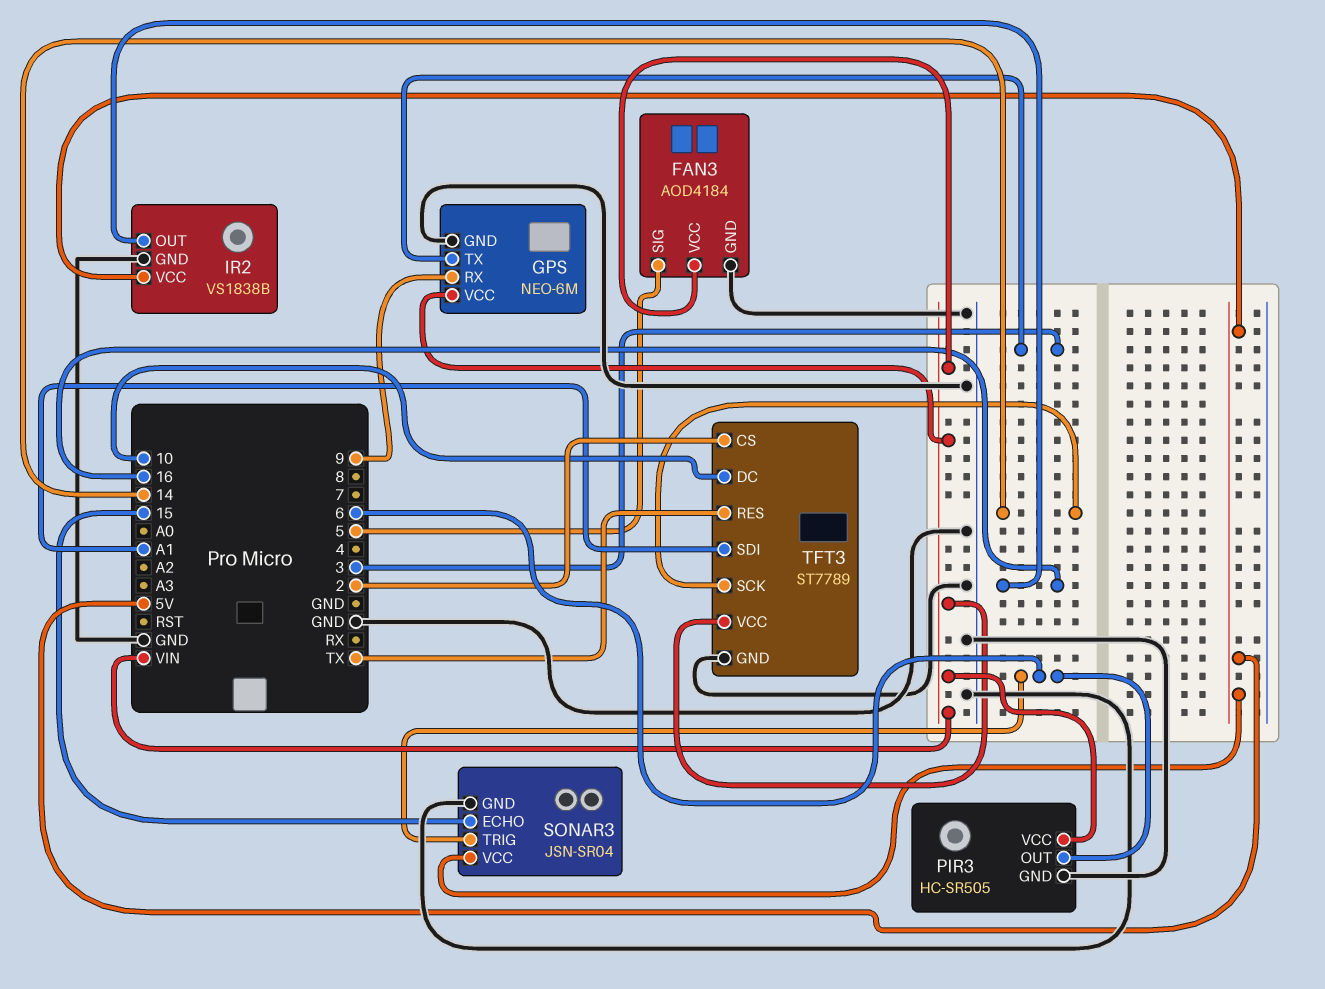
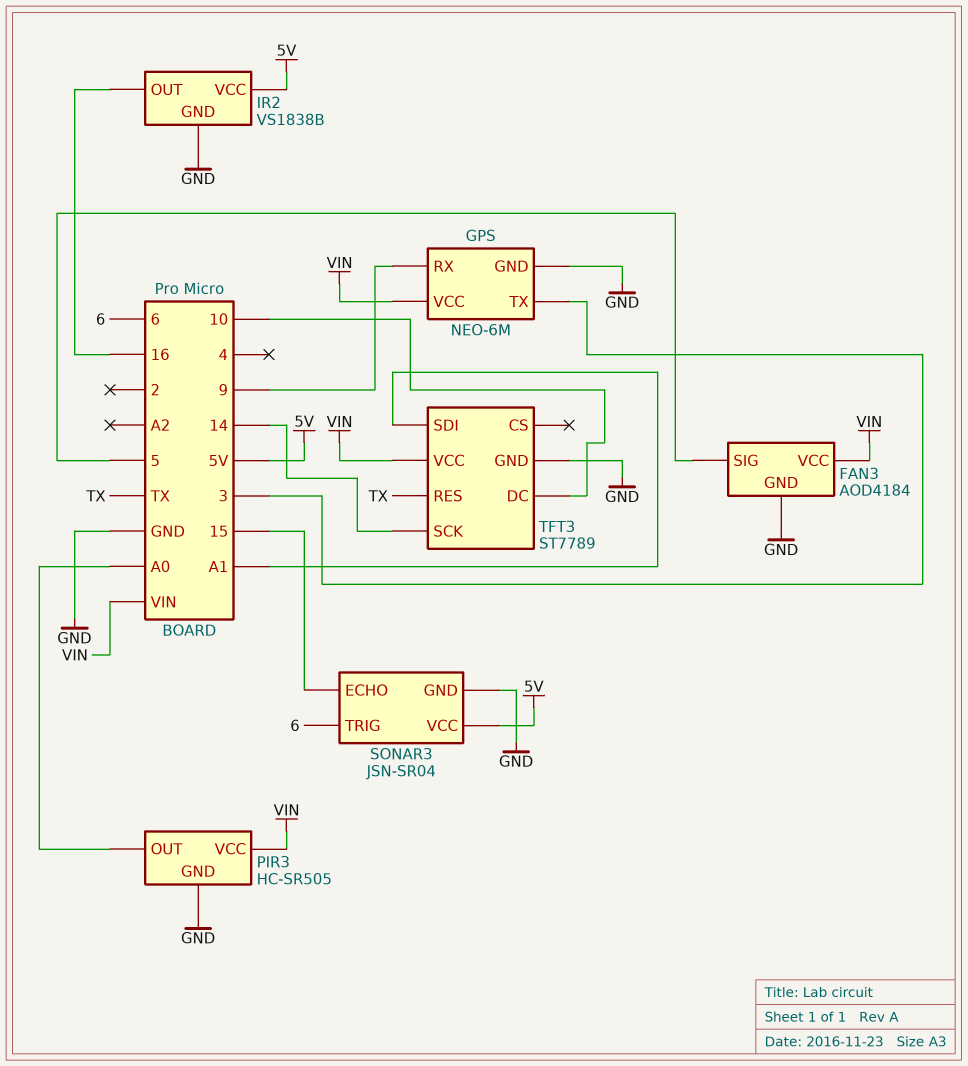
PIR3 pin OUT: 6 -> A0
TFT3 pin CS: 2 -> none

